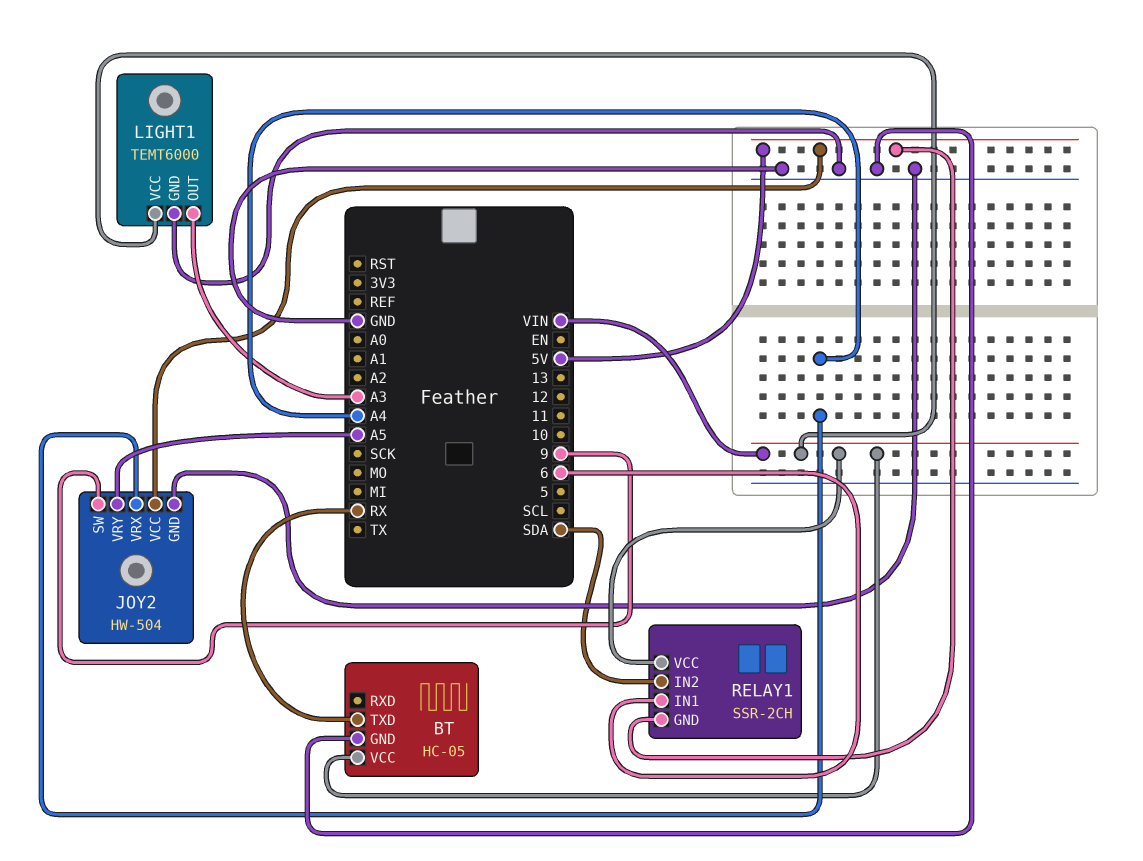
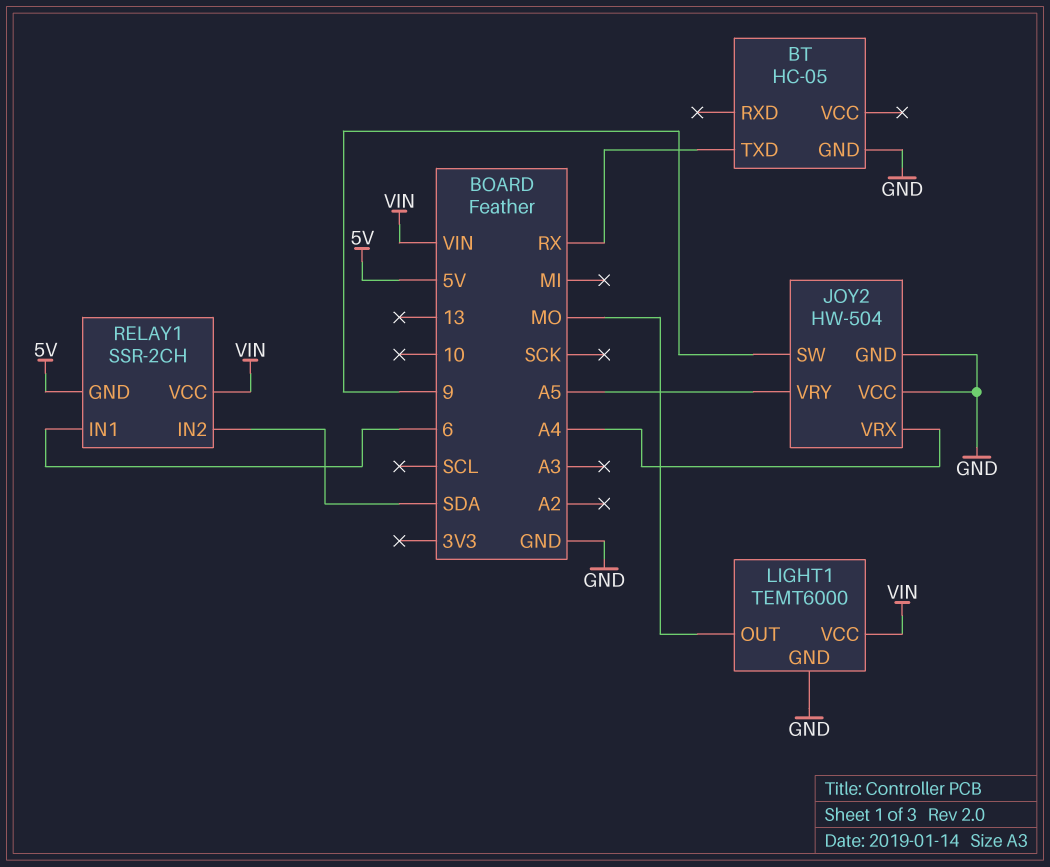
BT pin VCC: VIN -> none
JOY2 pin VCC: 5V -> GND
LIGHT1 pin OUT: A3 -> MO

